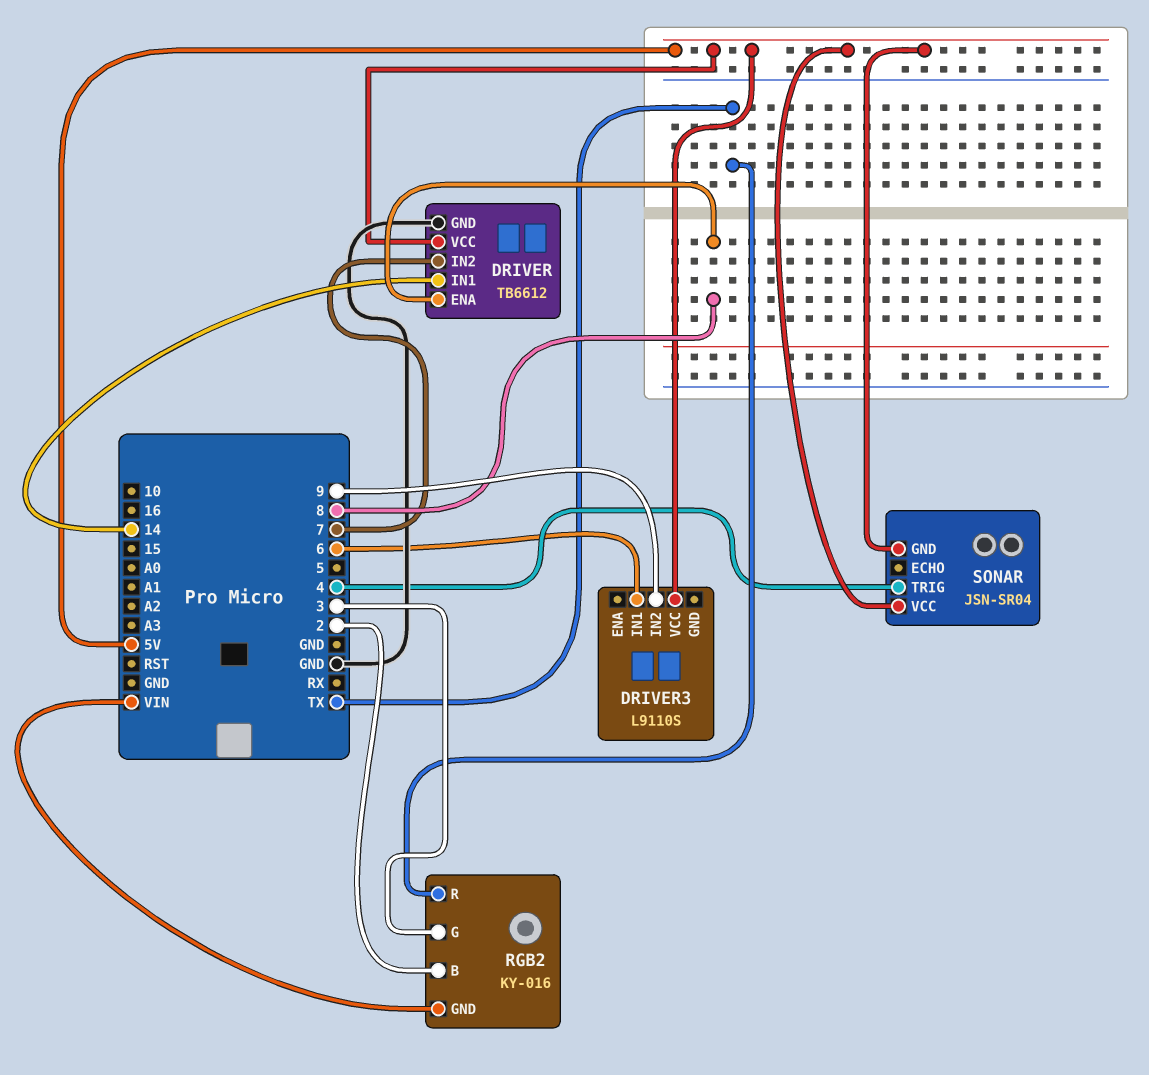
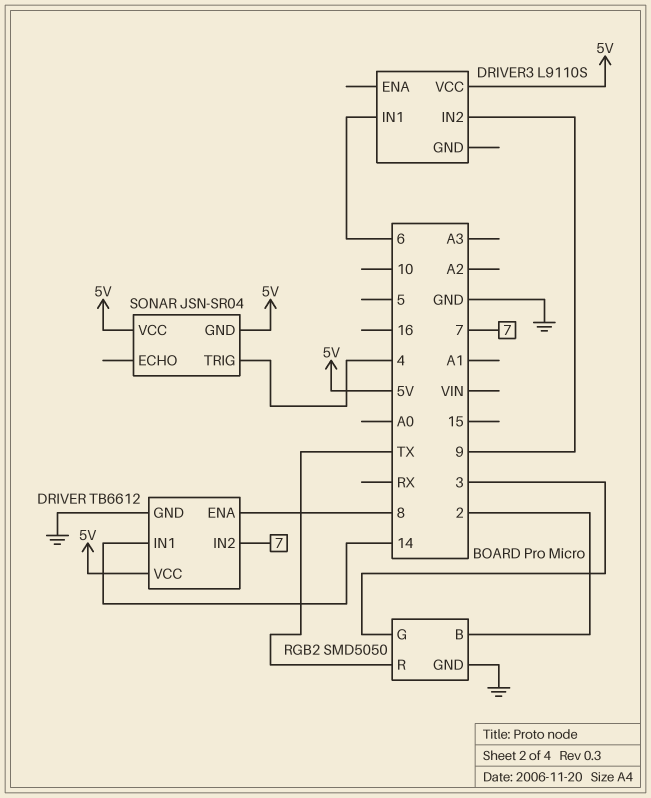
RGB2: KY-016 -> SMD5050
RGB2 pin GND: VIN -> GND

